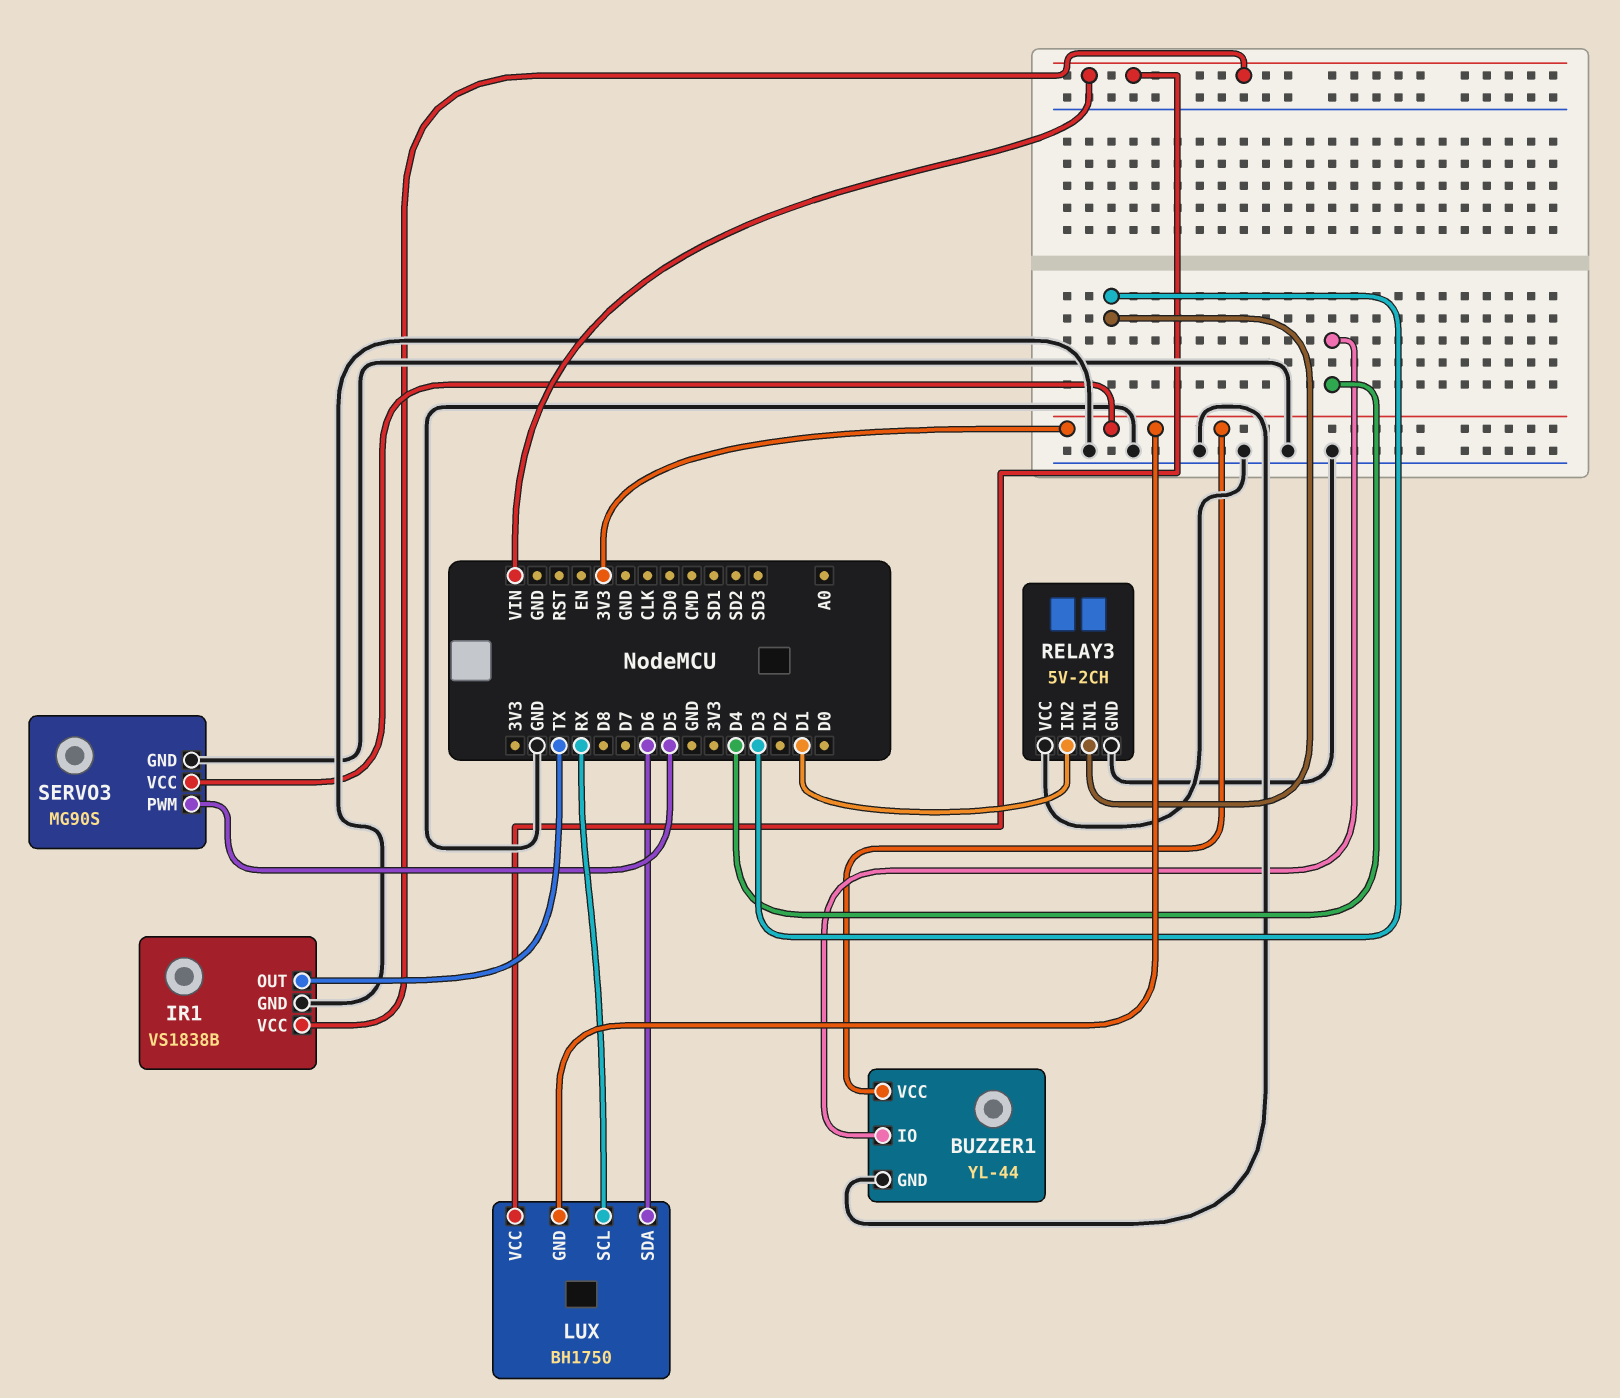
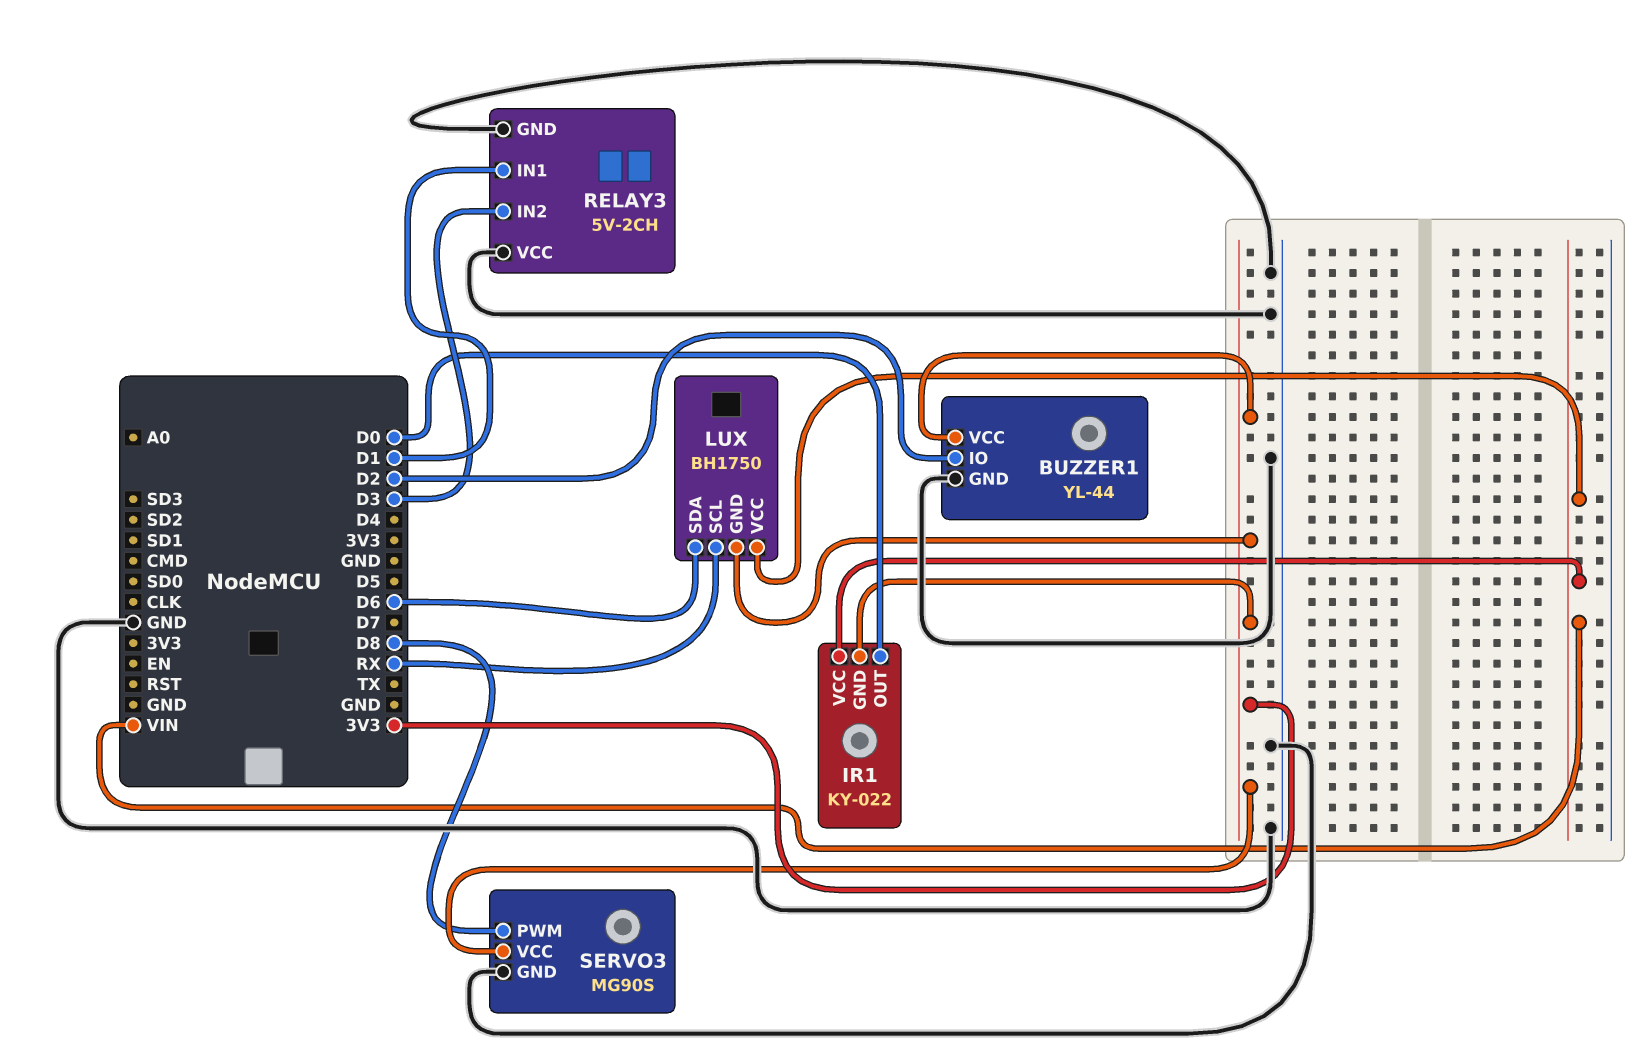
BUZZER1 pin IO: D4 -> D2
IR1: VS1838B -> KY-022
IR1 pin GND: GND -> 3V3
IR1 pin OUT: TX -> D0
RELAY3 pin IN1: D3 -> D1
RELAY3 pin IN2: D1 -> D3
SERVO3 pin PWM: D5 -> D8

